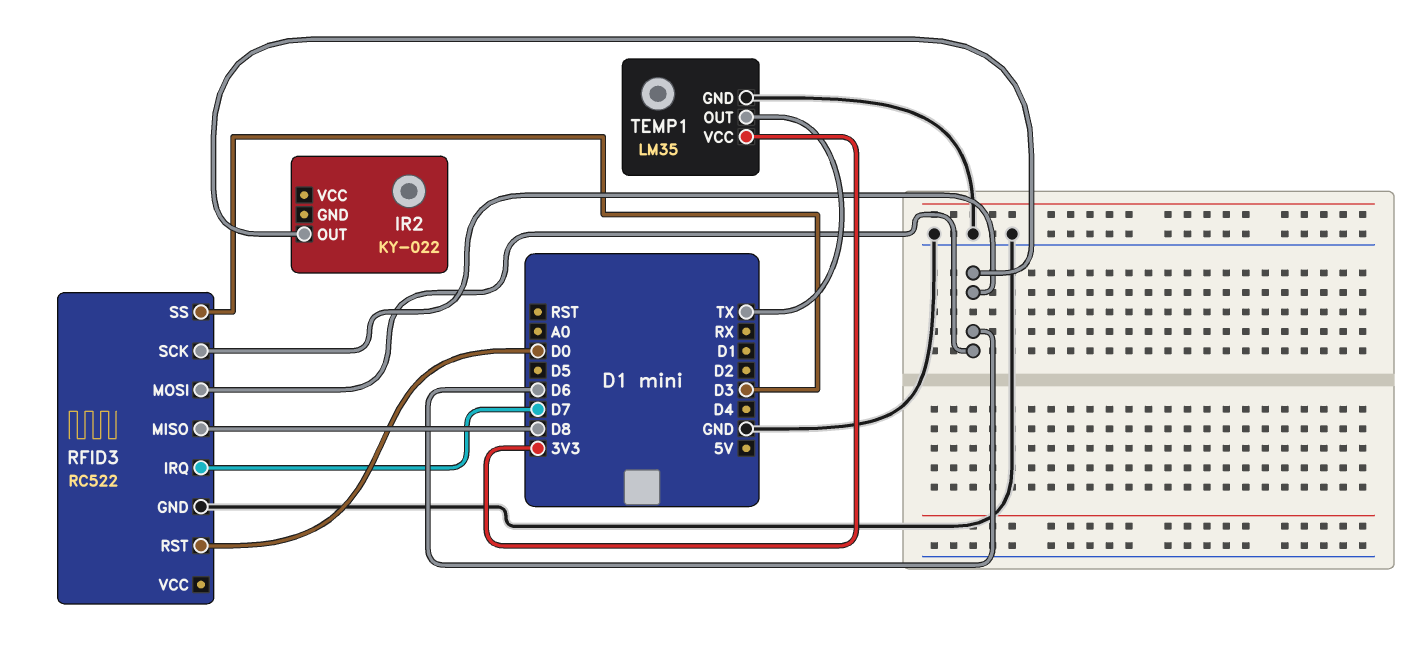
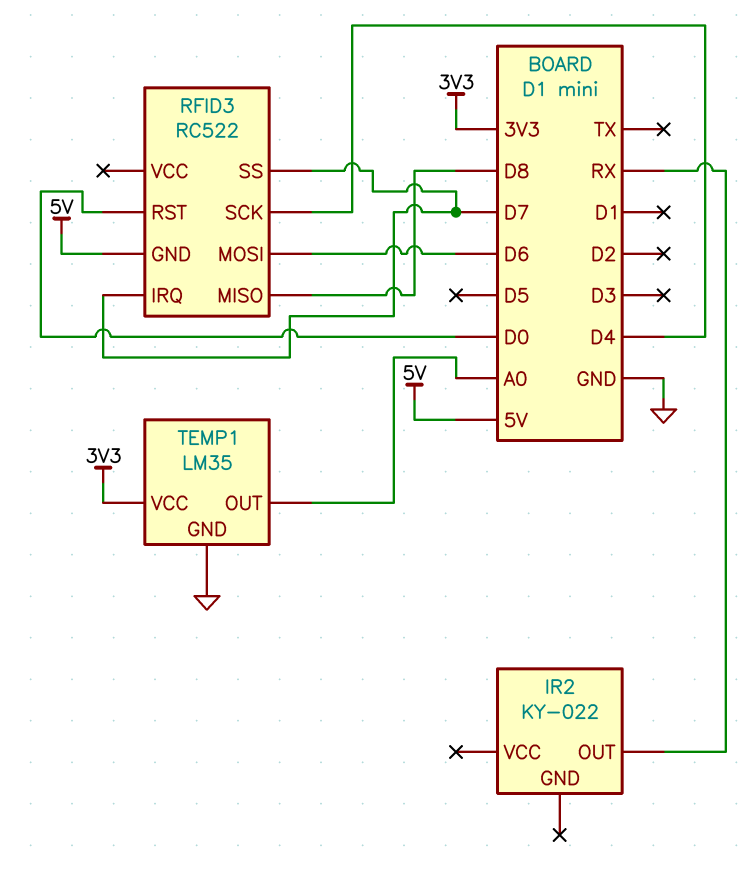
IR2 pin OUT: D6 -> RX
RFID3 pin GND: GND -> 5V
RFID3 pin SCK: D6 -> D4
RFID3 pin SS: D3 -> D7
TEMP1 pin OUT: TX -> A0

